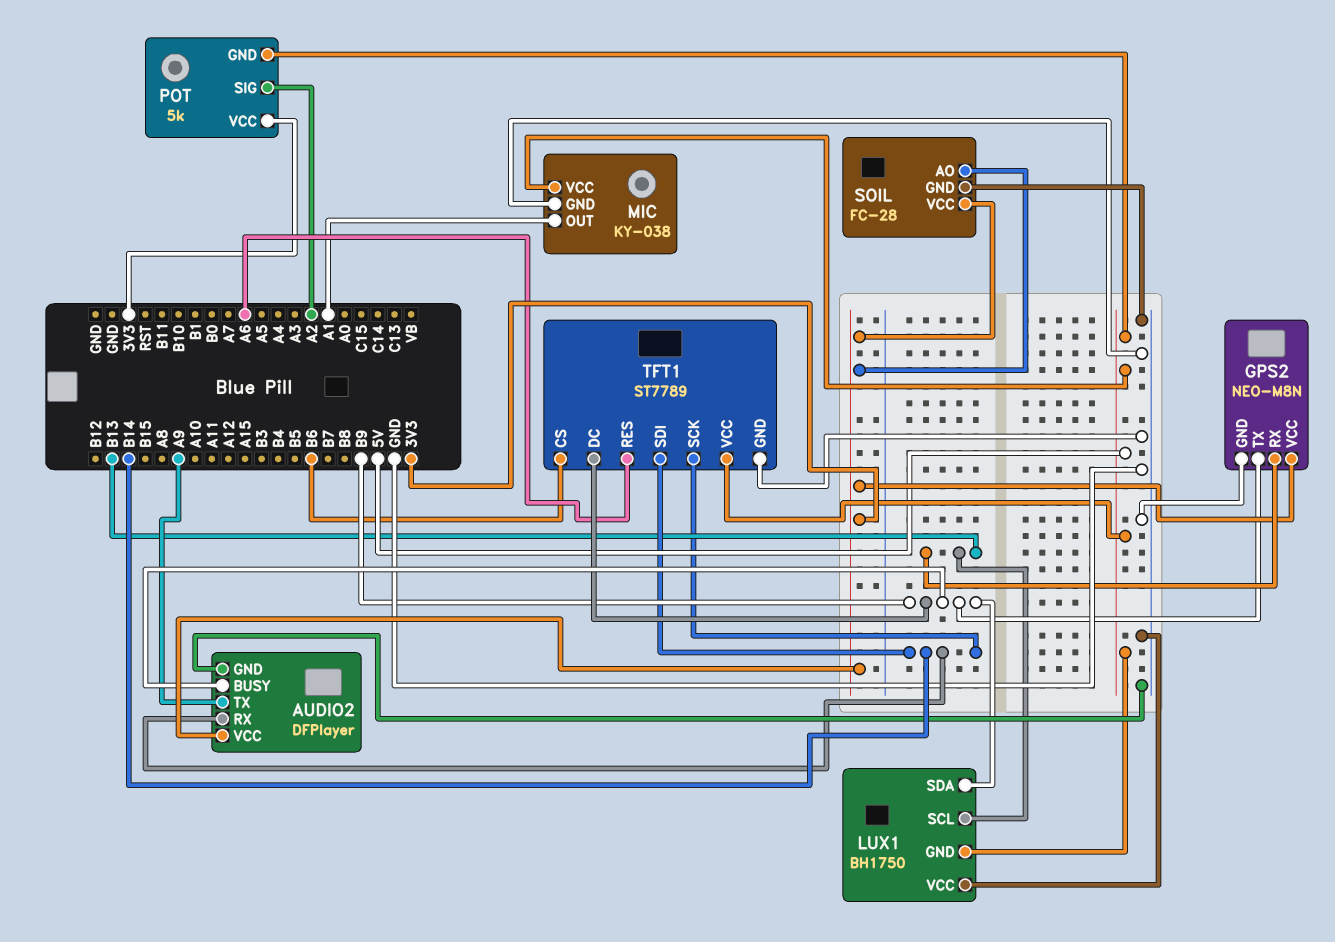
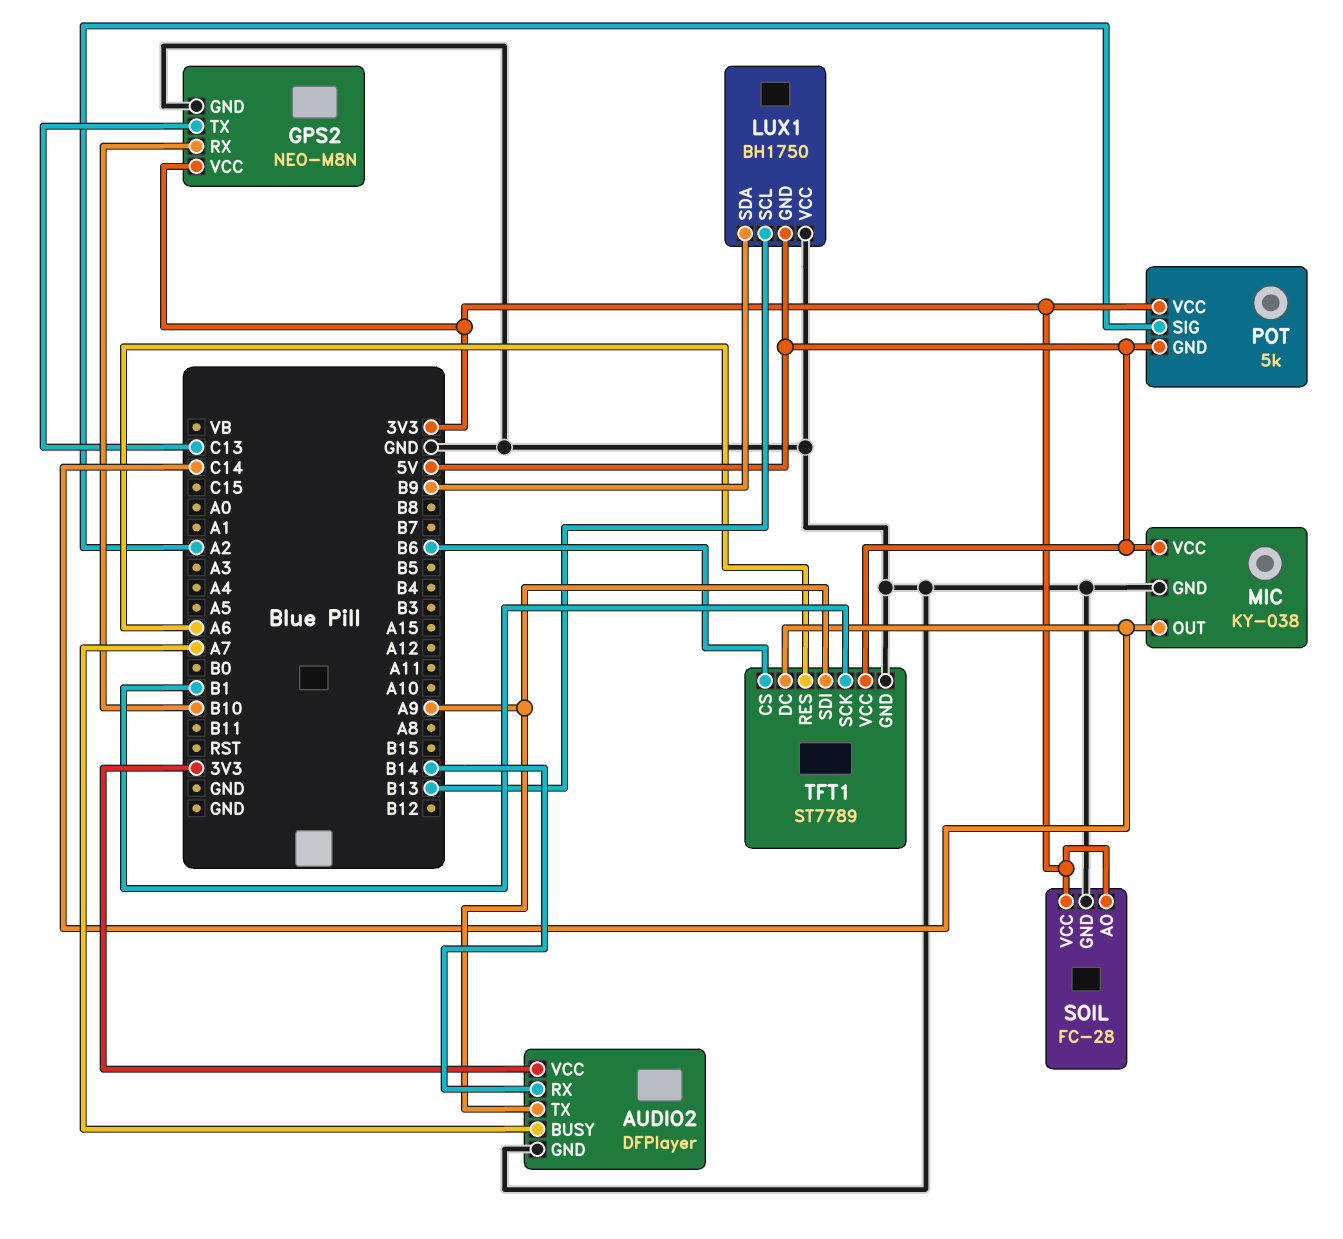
AUDIO2 pin BUSY: B9 -> A7
GPS2 pin RX: B13 -> B10
GPS2 pin TX: B9 -> C13
MIC pin OUT: A1 -> C14
TFT1 pin DC: B9 -> C14
TFT1 pin SCK: B14 -> B1
TFT1 pin SDI: B14 -> A9

